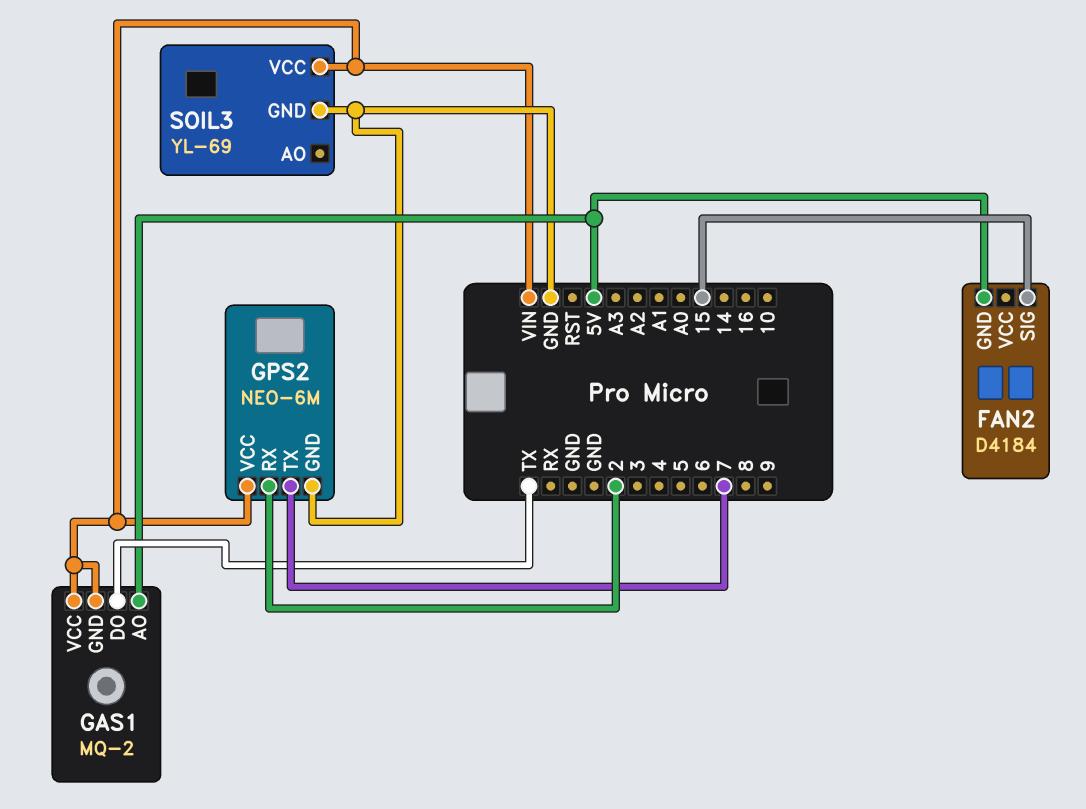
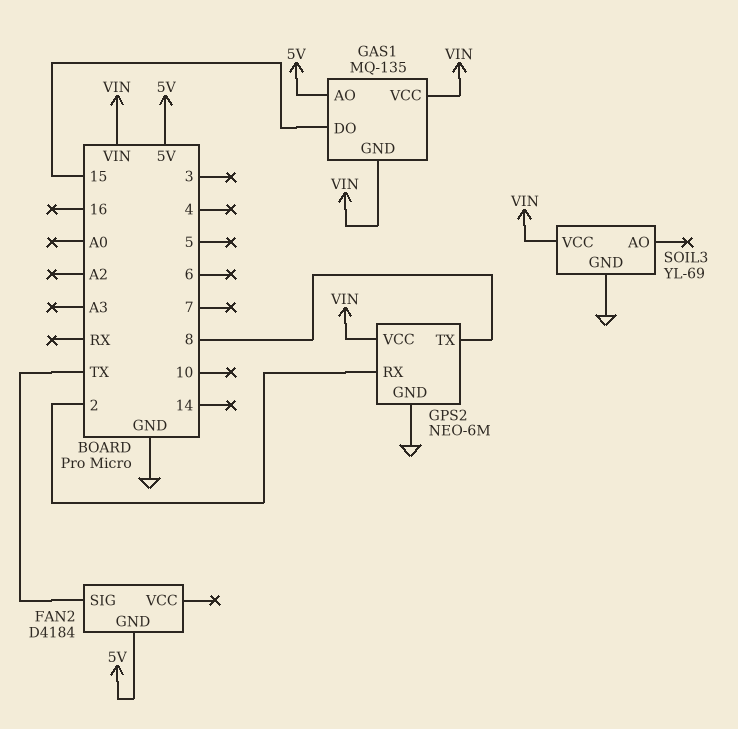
FAN2 pin SIG: 15 -> TX
GAS1: MQ-2 -> MQ-135
GAS1 pin DO: TX -> 15
GPS2 pin TX: 7 -> 8

